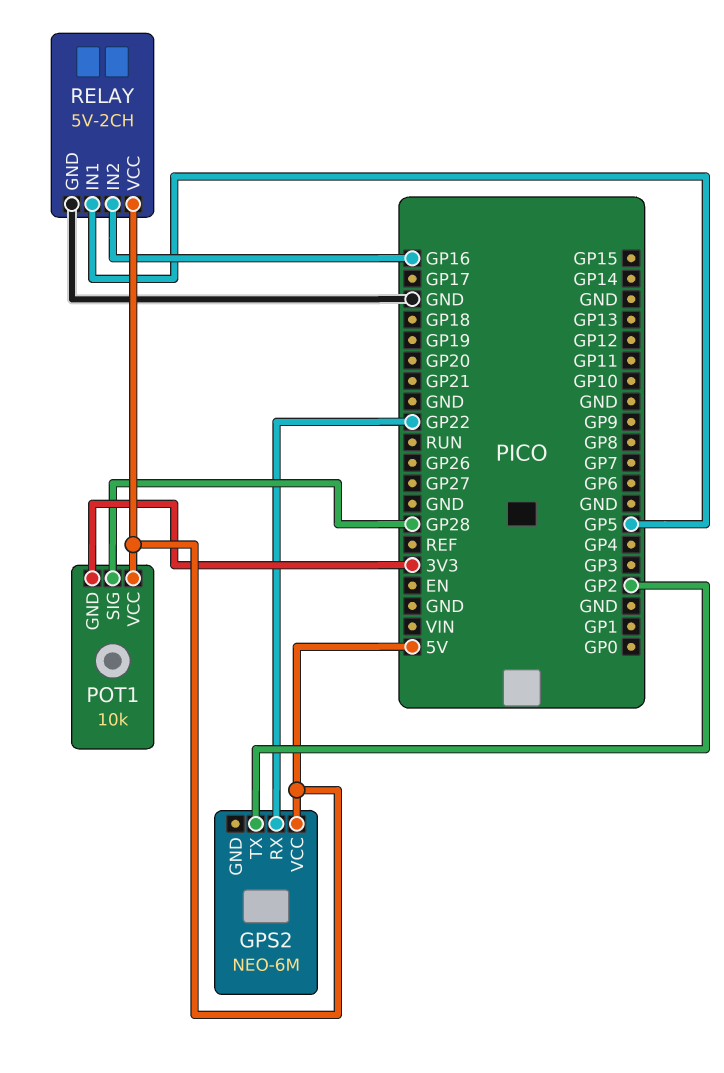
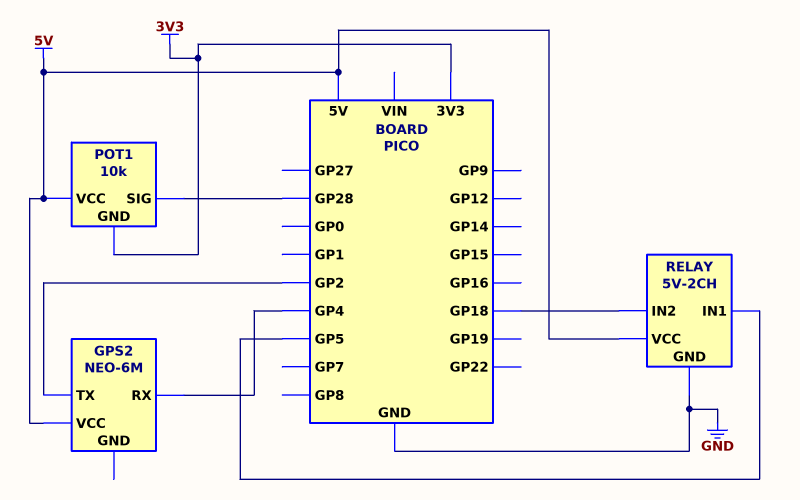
GPS2 pin RX: GP22 -> GP4
RELAY pin IN2: GP16 -> GP18

